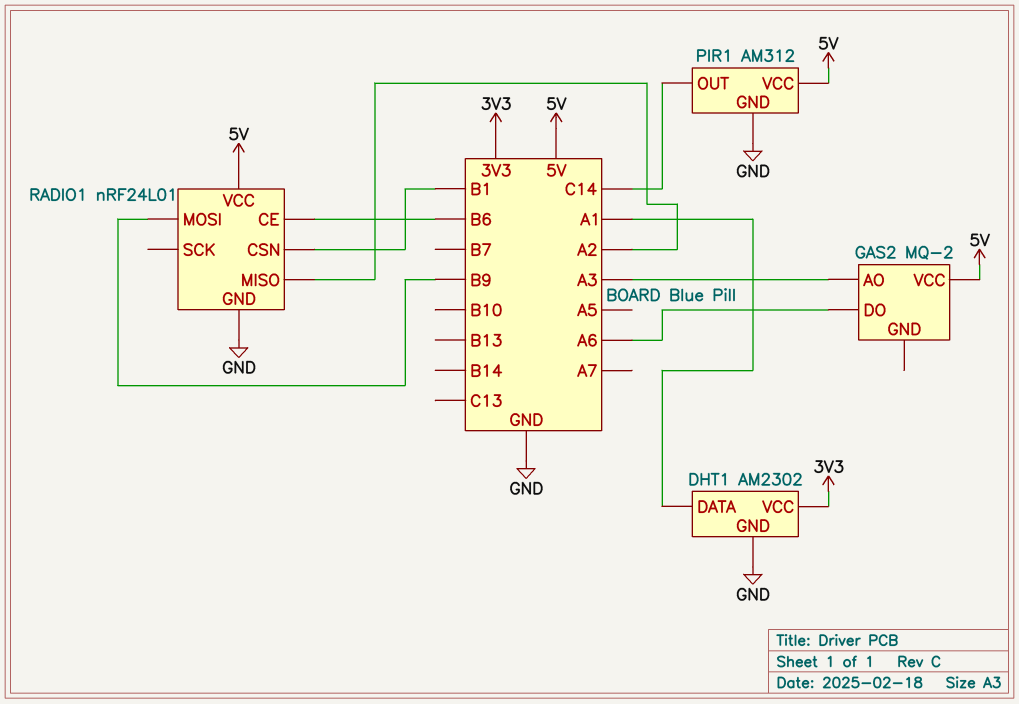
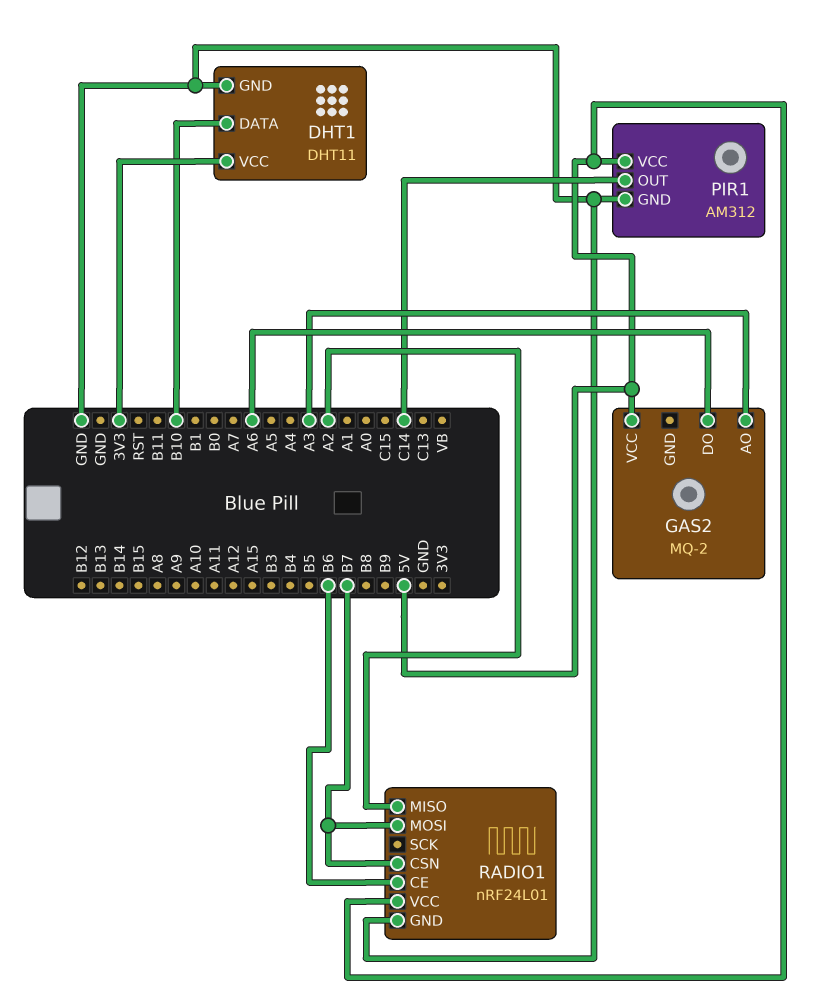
DHT1: AM2302 -> DHT11
DHT1 pin DATA: A1 -> B10
RADIO1 pin CSN: B1 -> B7
RADIO1 pin MOSI: B9 -> B7

